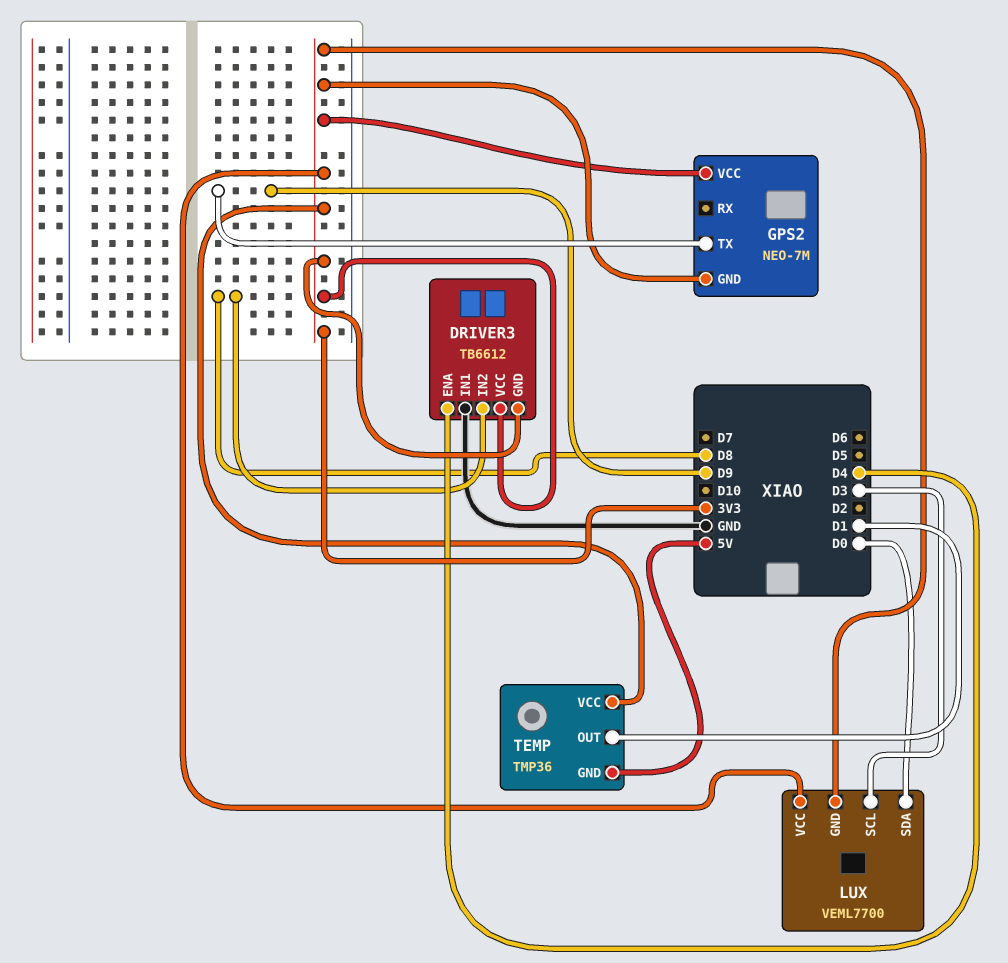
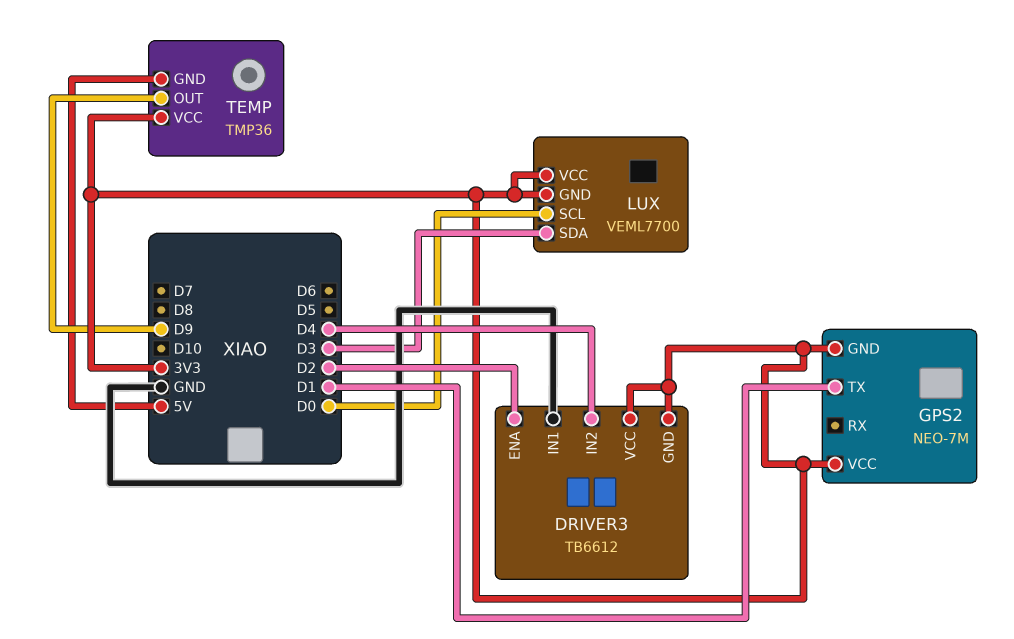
DRIVER3 pin ENA: D4 -> D2
DRIVER3 pin IN2: D8 -> D4
GPS2 pin TX: D9 -> D1
LUX pin SCL: D3 -> D0
LUX pin SDA: D0 -> D3
TEMP pin OUT: D1 -> D9

